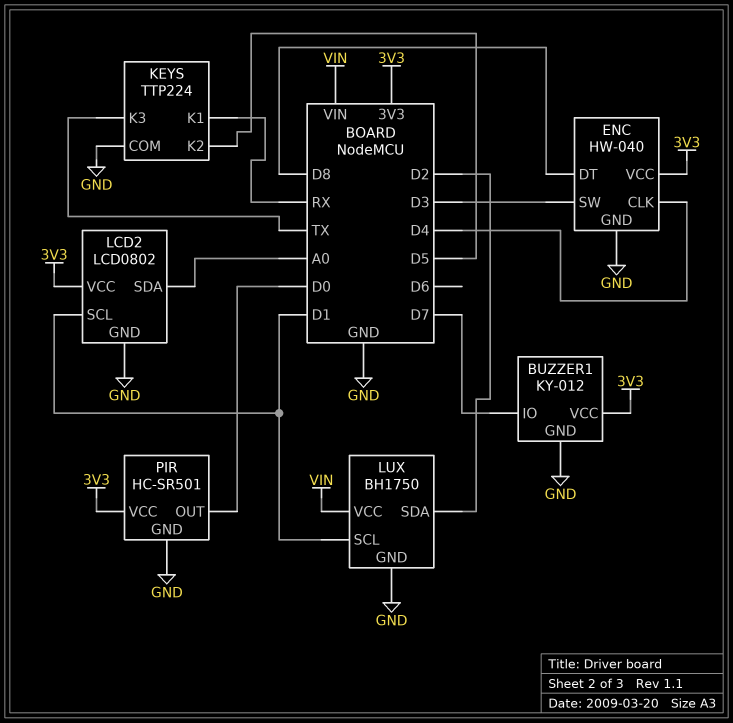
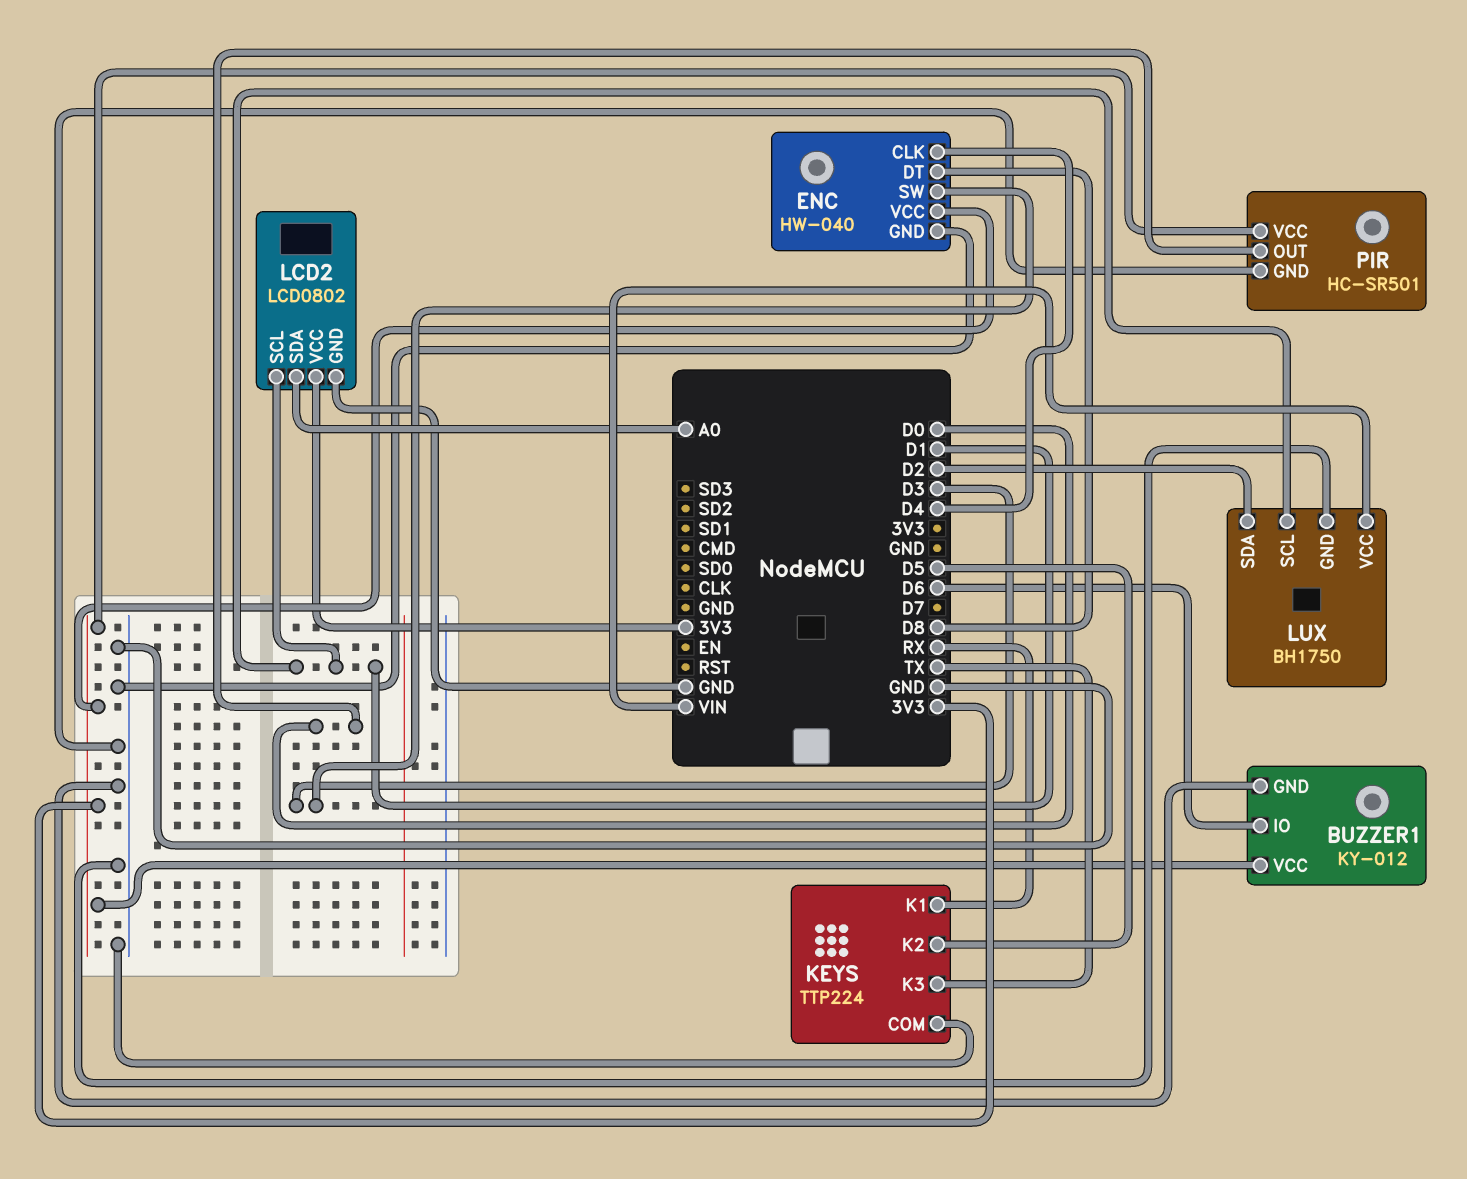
BUZZER1 pin IO: D7 -> D6

